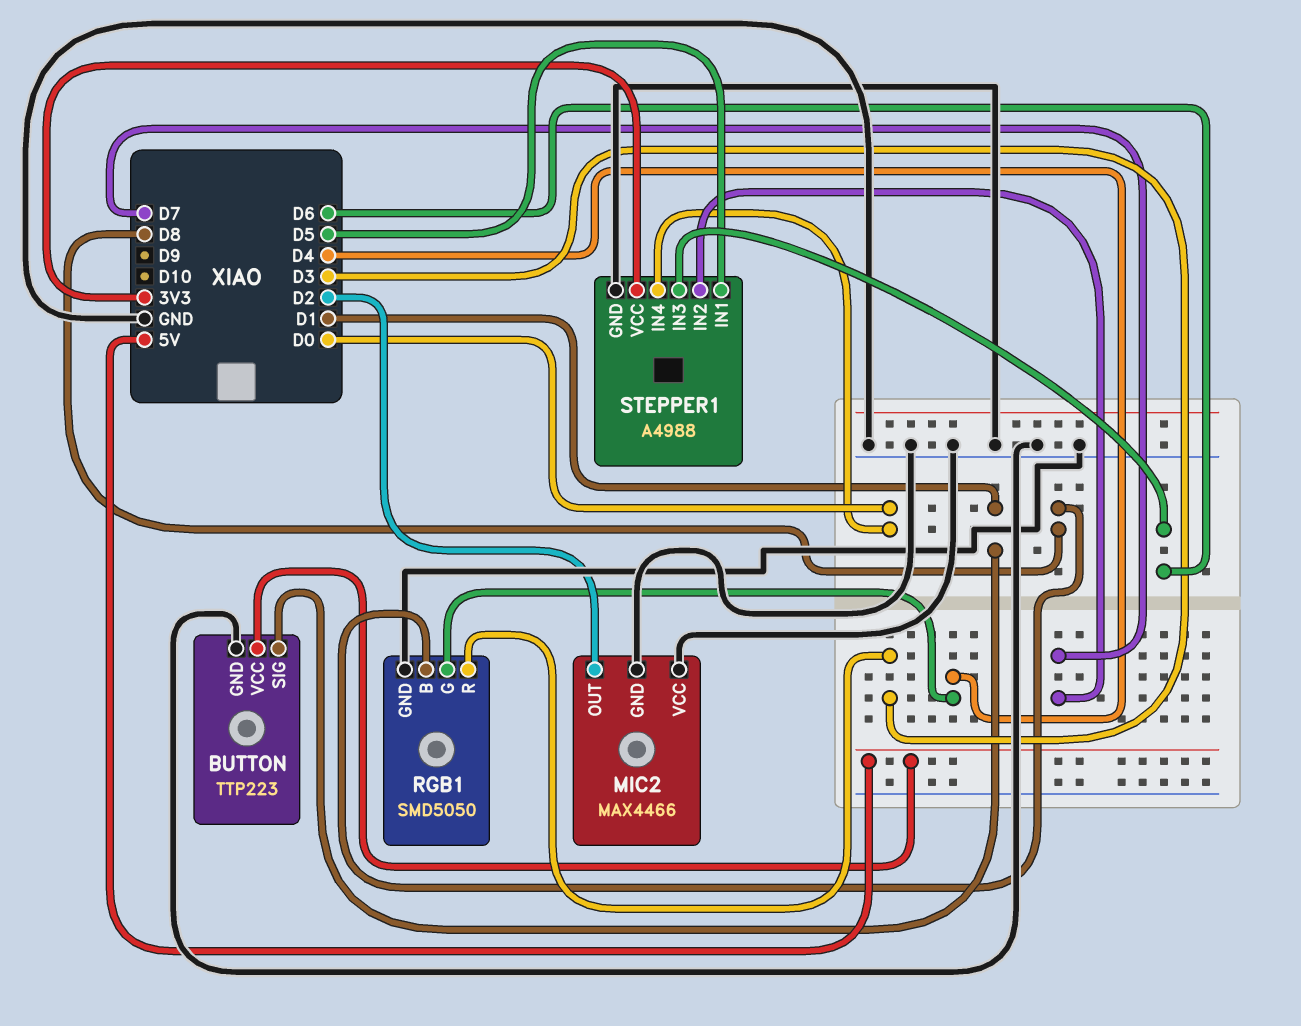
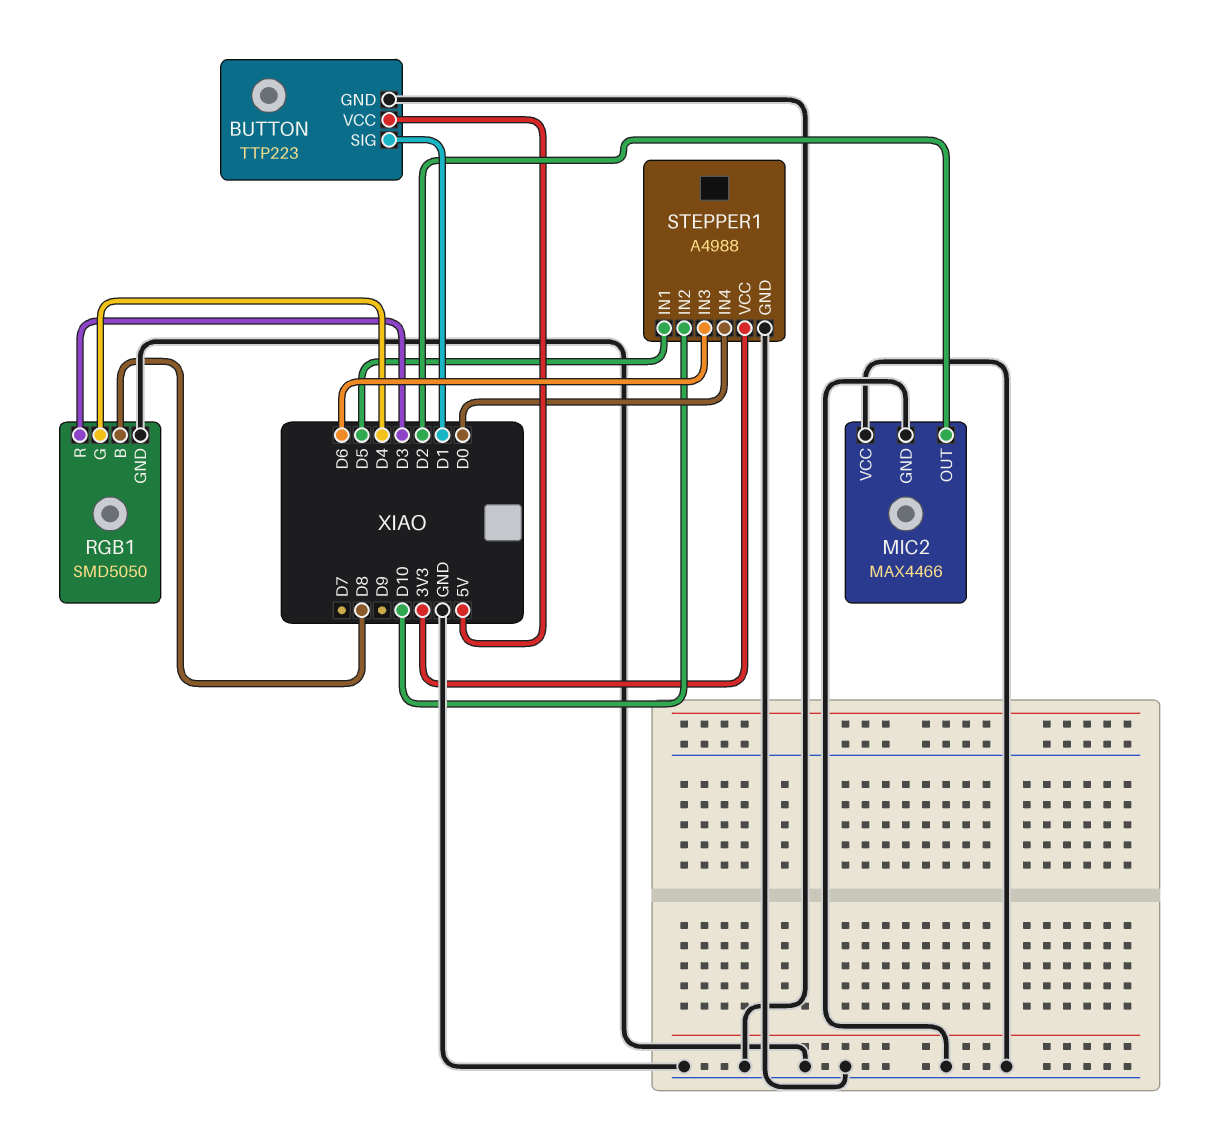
STEPPER1 pin IN2: D7 -> D10

